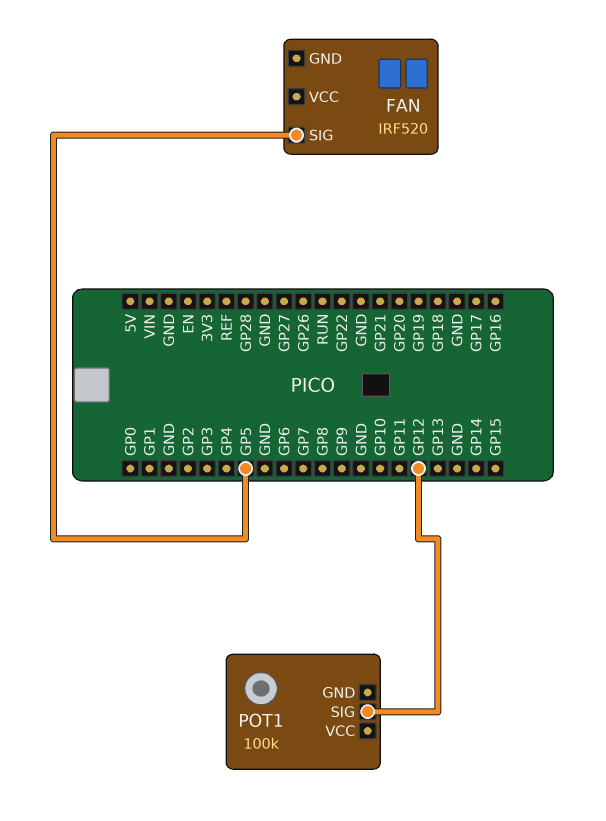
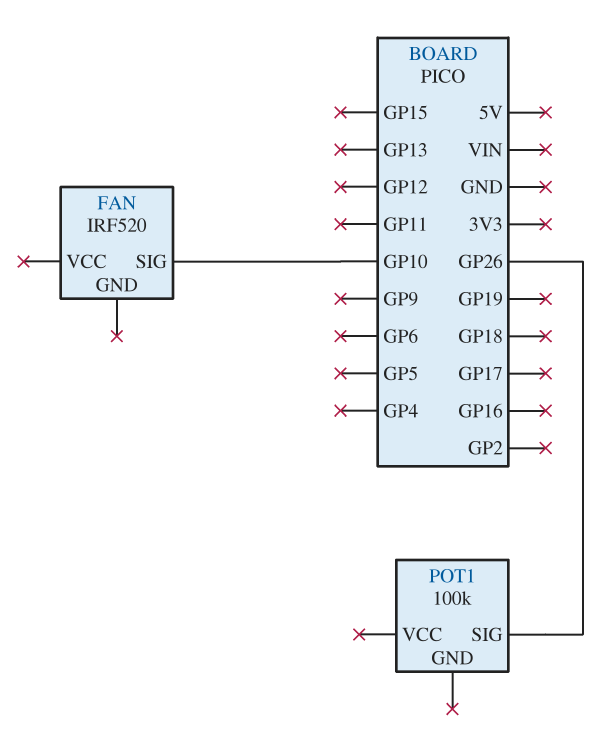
FAN pin SIG: GP5 -> GP10
POT1 pin SIG: GP12 -> GP26

